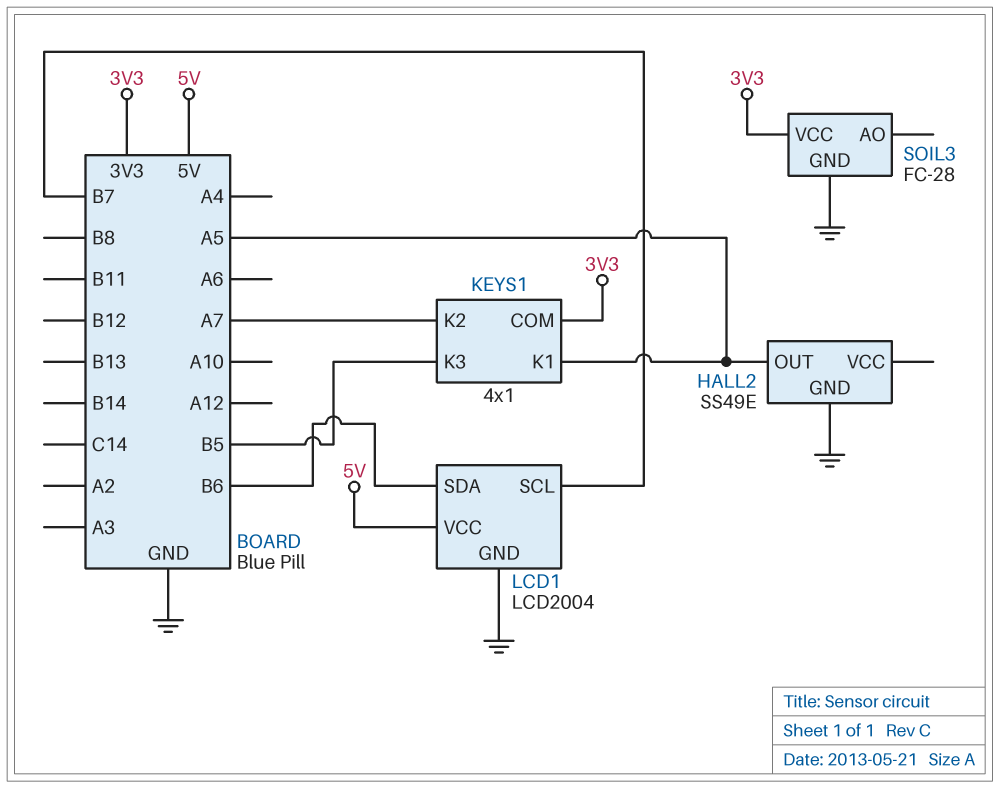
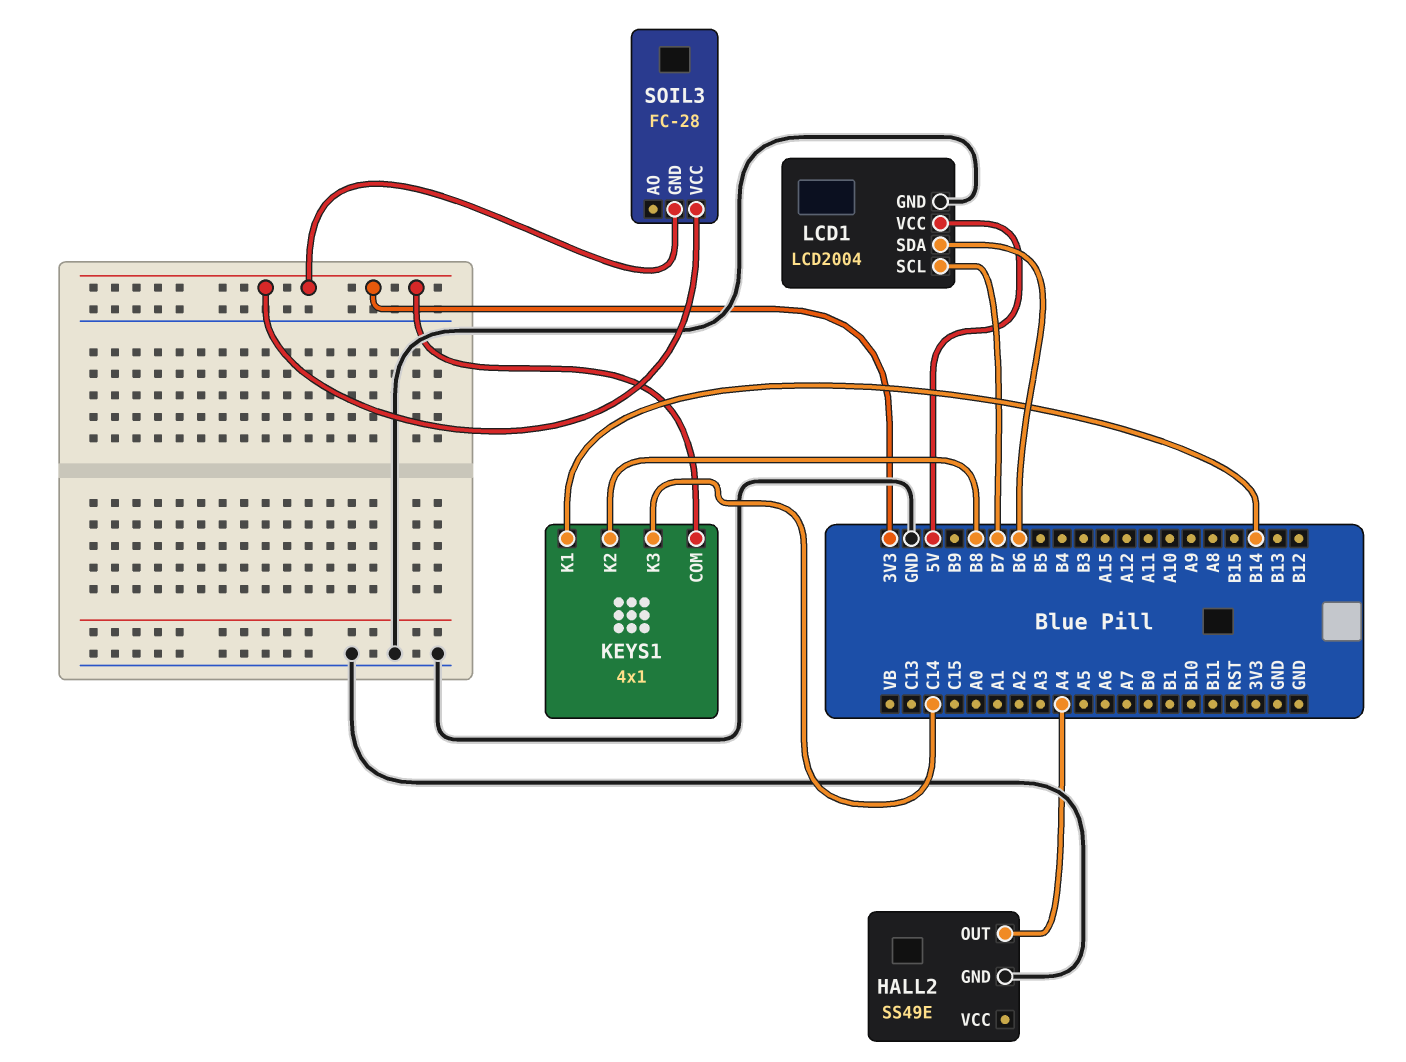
HALL2 pin OUT: A5 -> A4
KEYS1 pin K1: A5 -> B14
KEYS1 pin K2: A7 -> B8
KEYS1 pin K3: B5 -> C14
SOIL3 pin GND: GND -> 3V3

